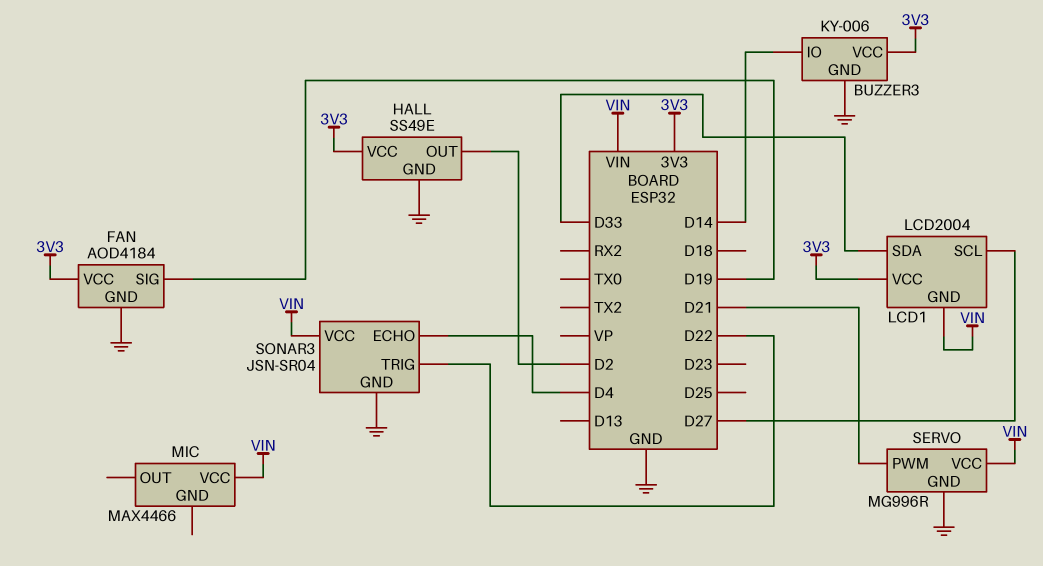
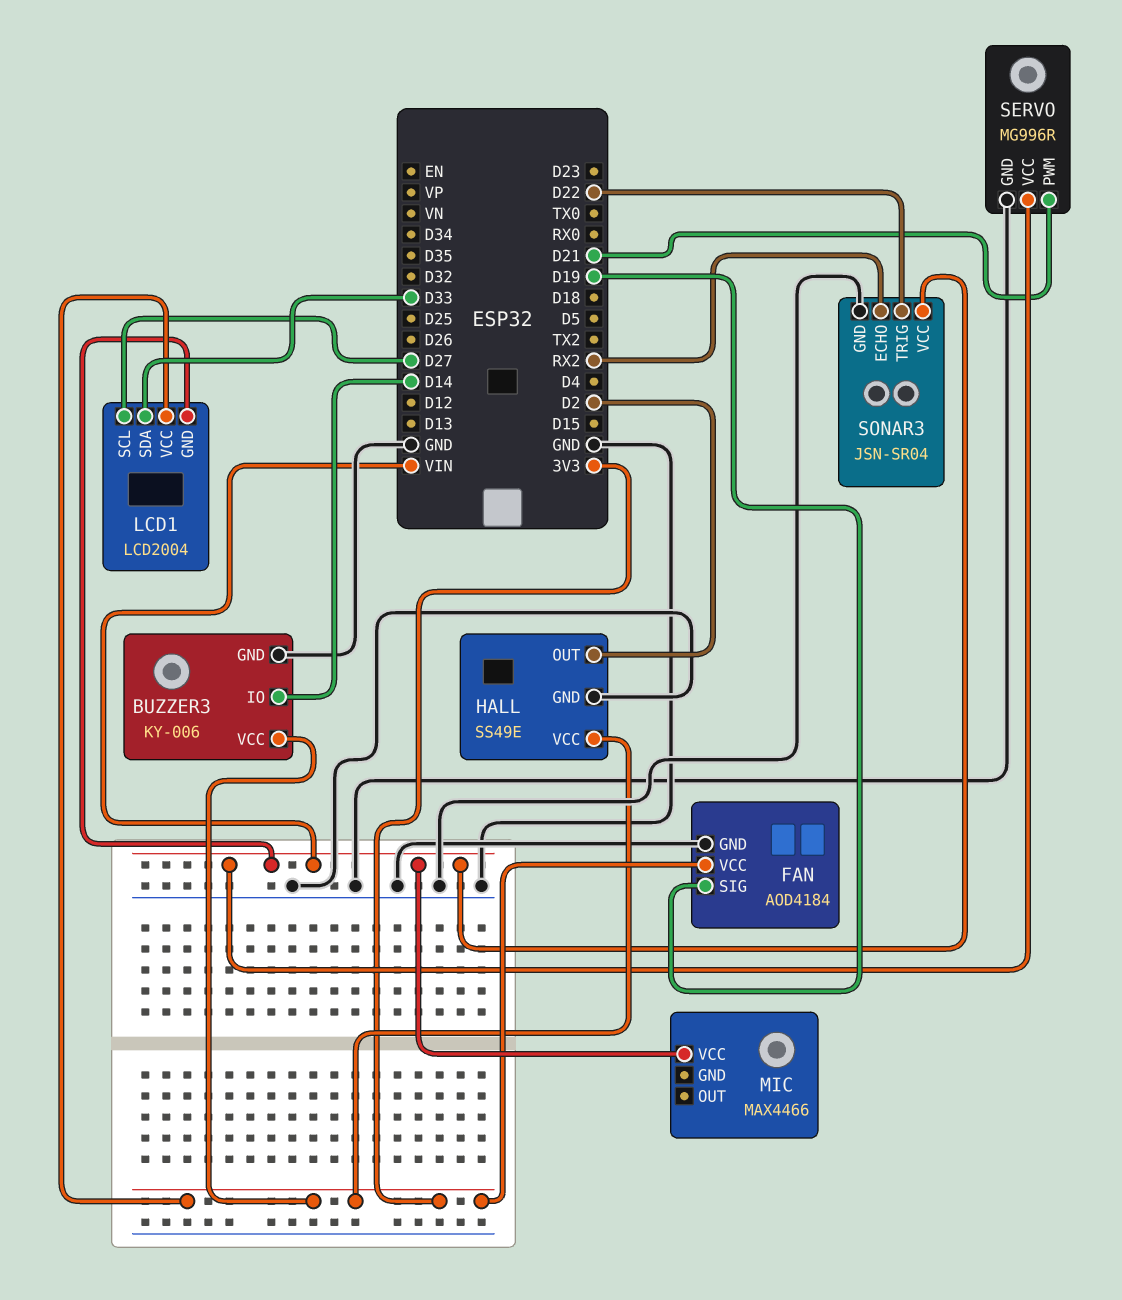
SONAR3 pin ECHO: D4 -> RX2

